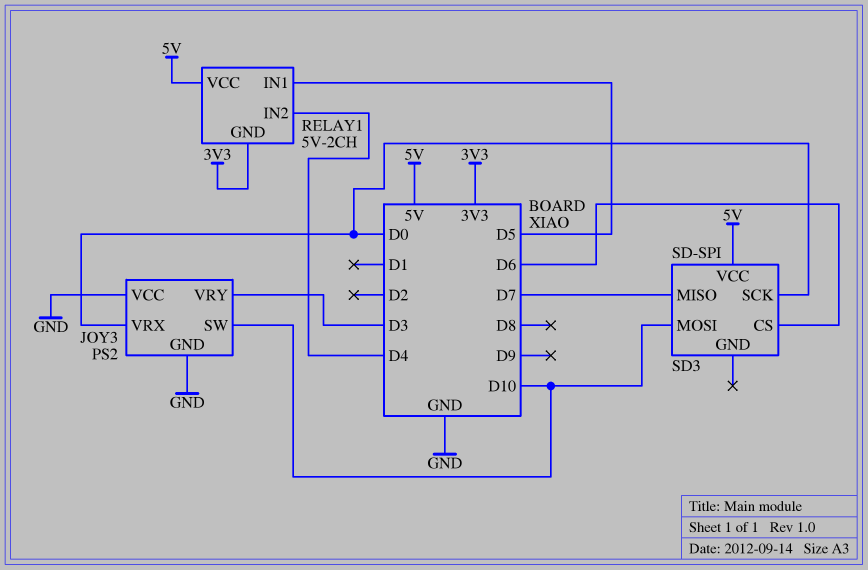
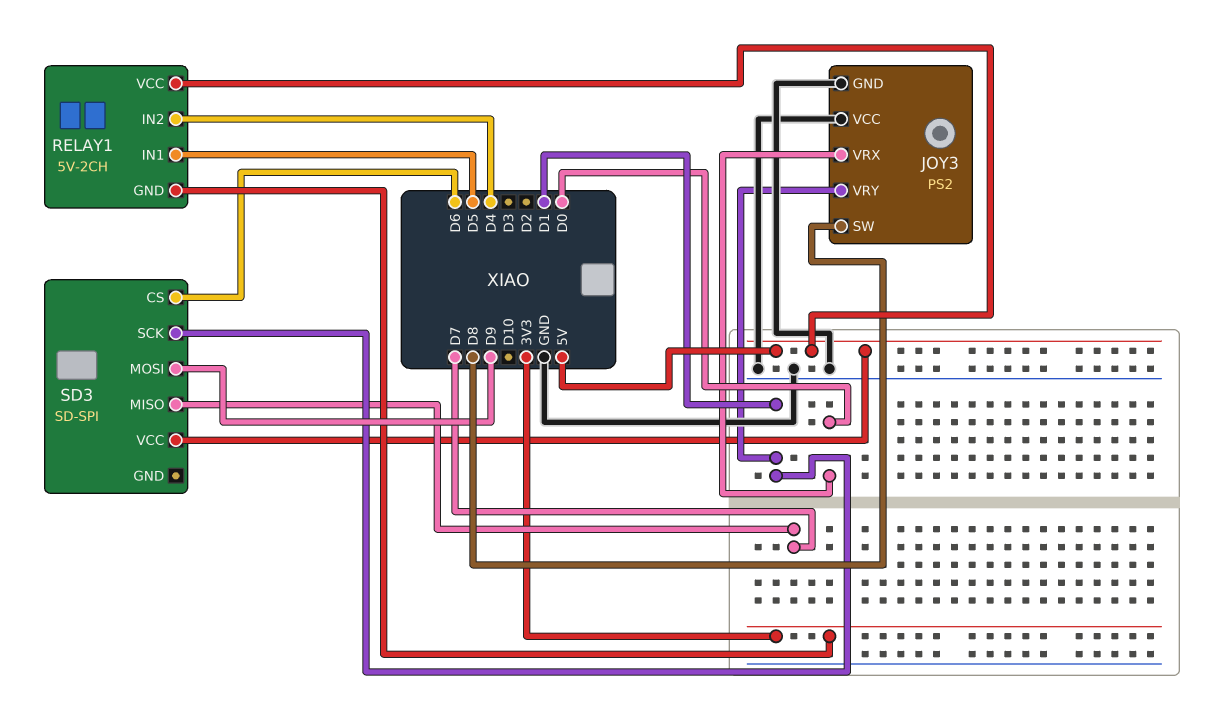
JOY3 pin SW: D10 -> D8
JOY3 pin VRY: D3 -> D1
SD3 pin MOSI: D10 -> D9
SD3 pin SCK: D0 -> D1

